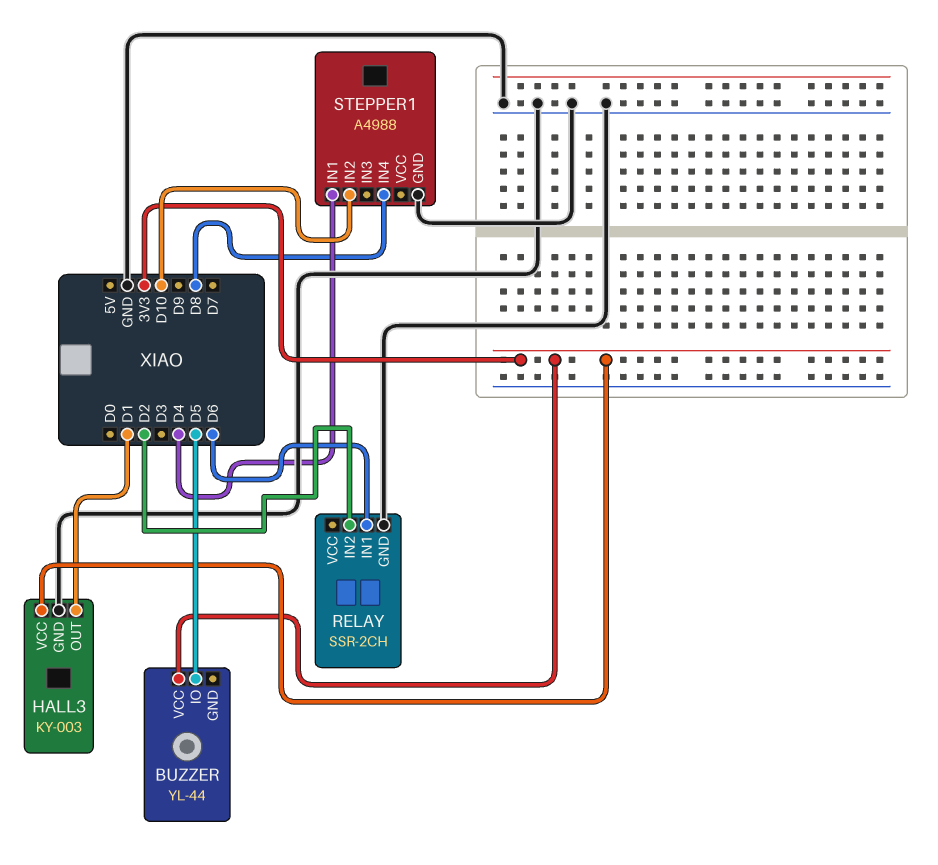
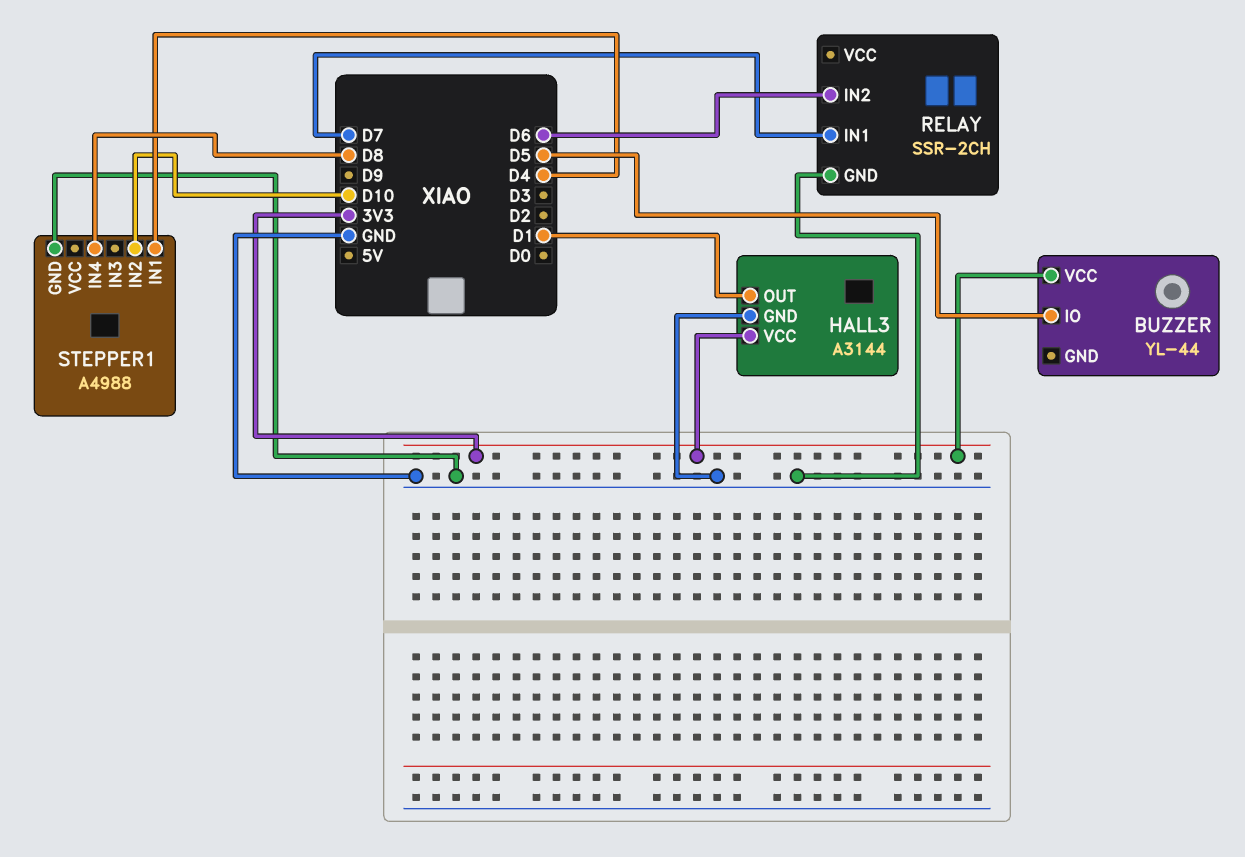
HALL3: KY-003 -> A3144
RELAY pin IN1: D6 -> D7
RELAY pin IN2: D2 -> D6

